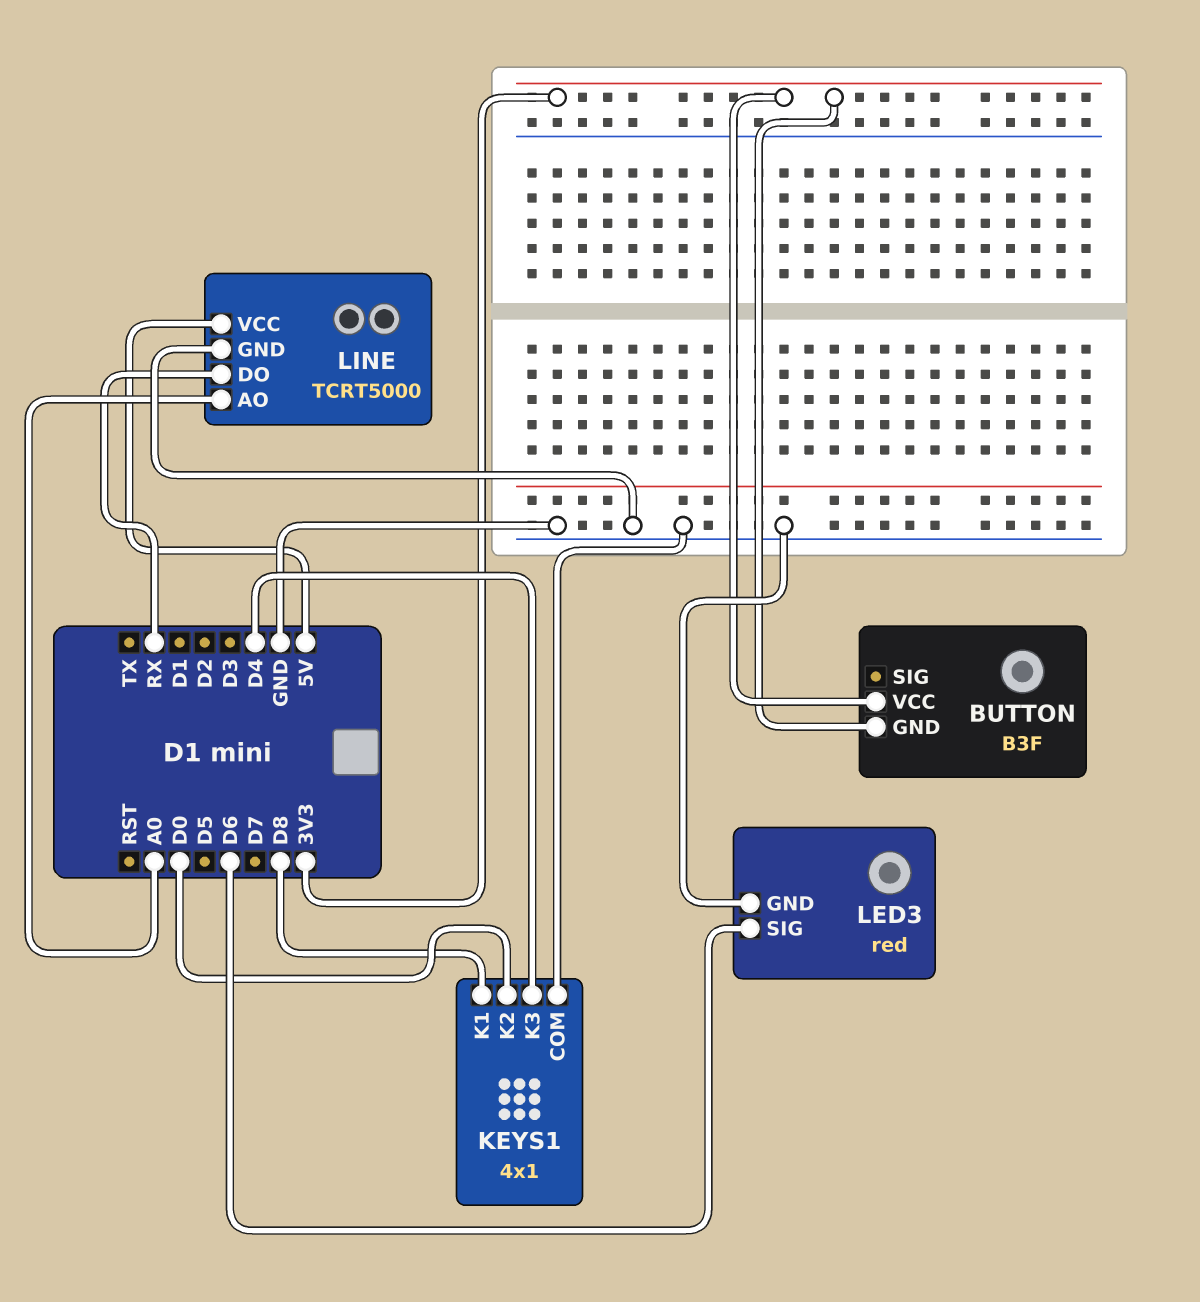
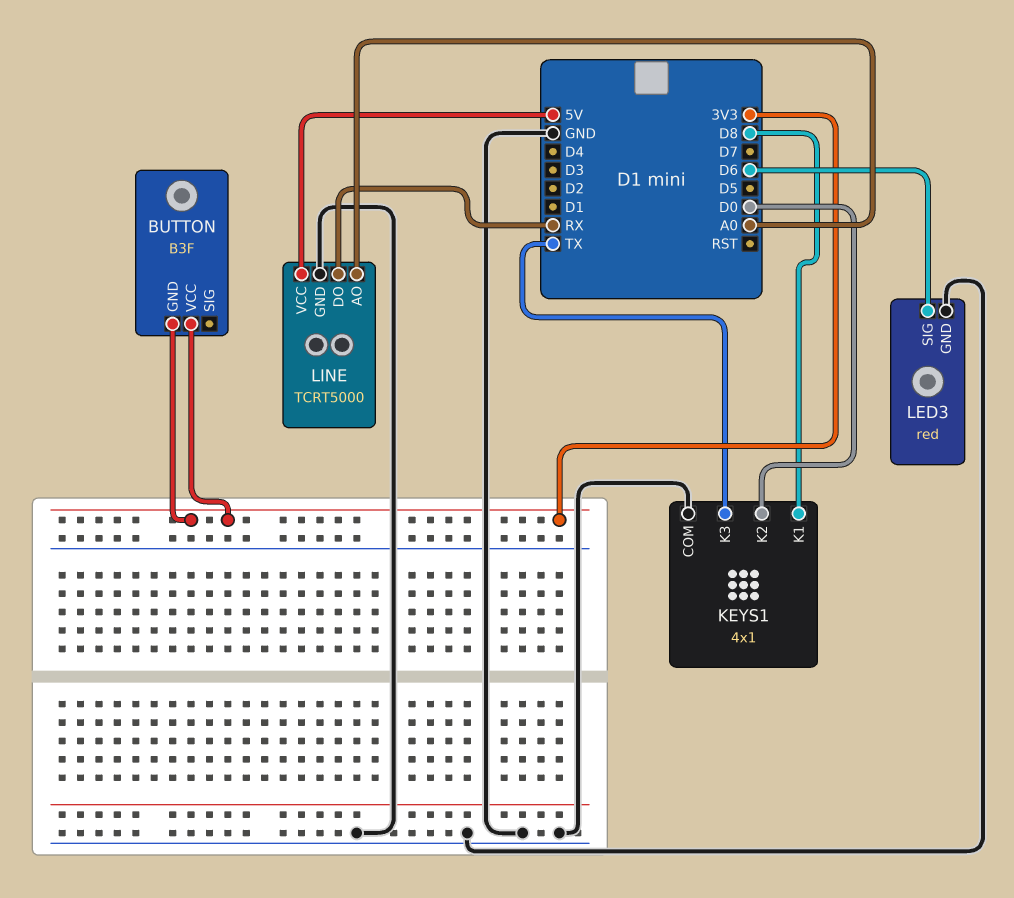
KEYS1 pin K3: D4 -> TX

